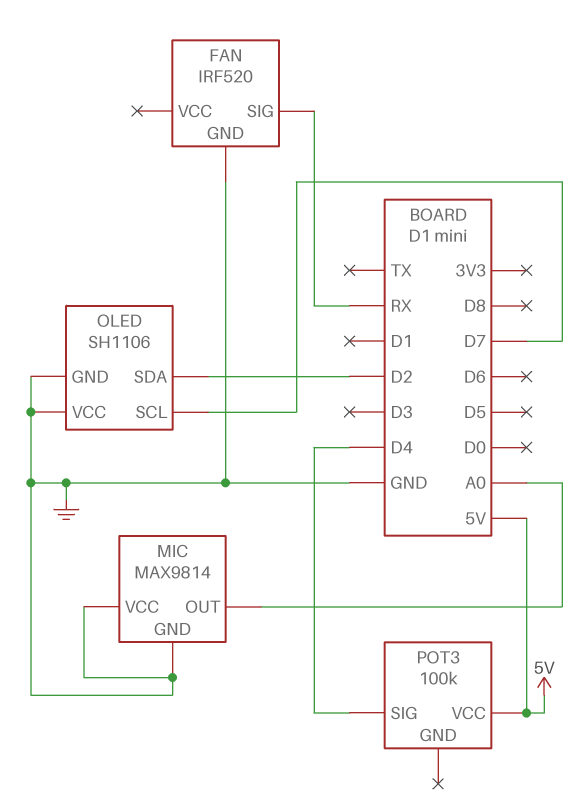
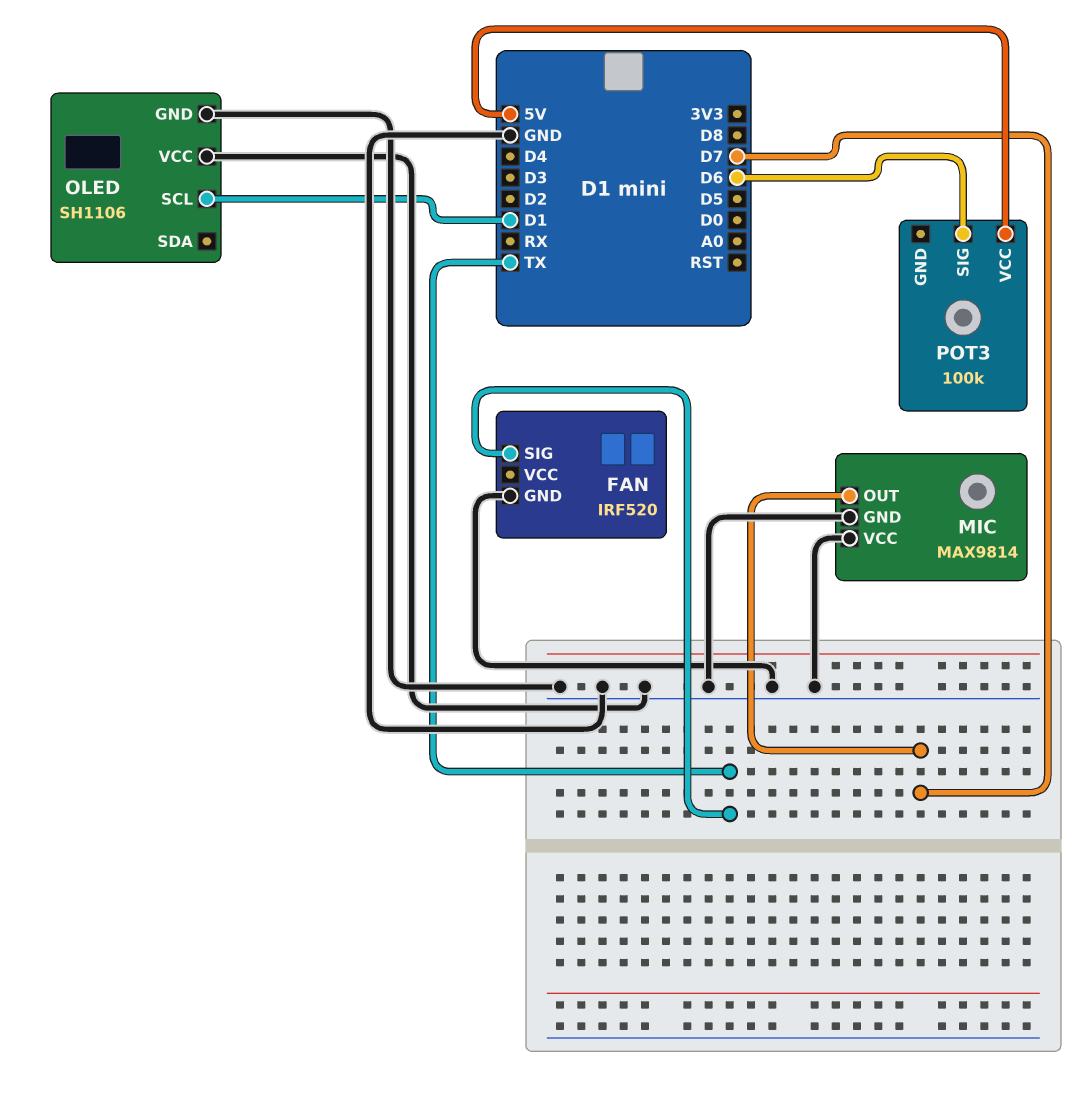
FAN pin SIG: RX -> TX
MIC pin OUT: A0 -> D7
OLED pin SCL: D7 -> D1
OLED pin SDA: D2 -> none
POT3 pin SIG: D4 -> D6

